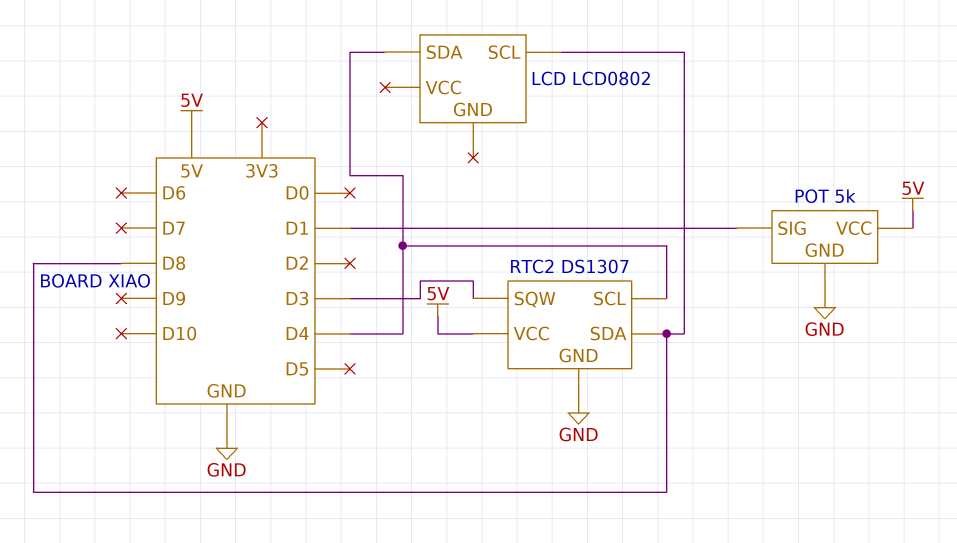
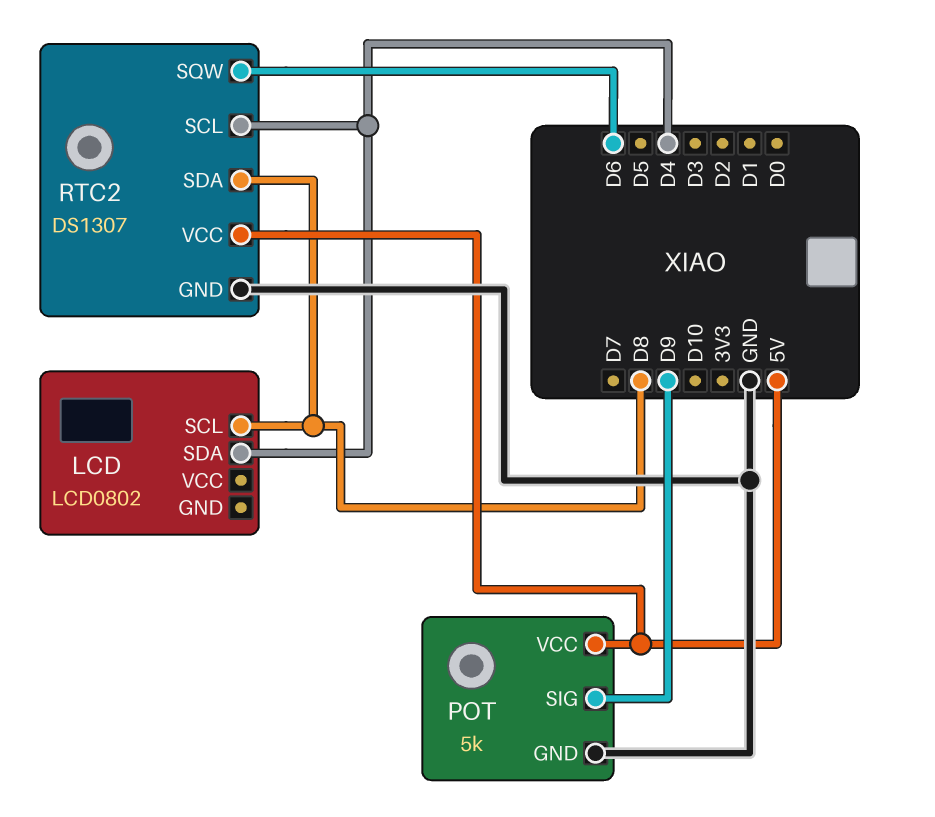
POT pin SIG: D1 -> D9
RTC2 pin SQW: D3 -> D6

